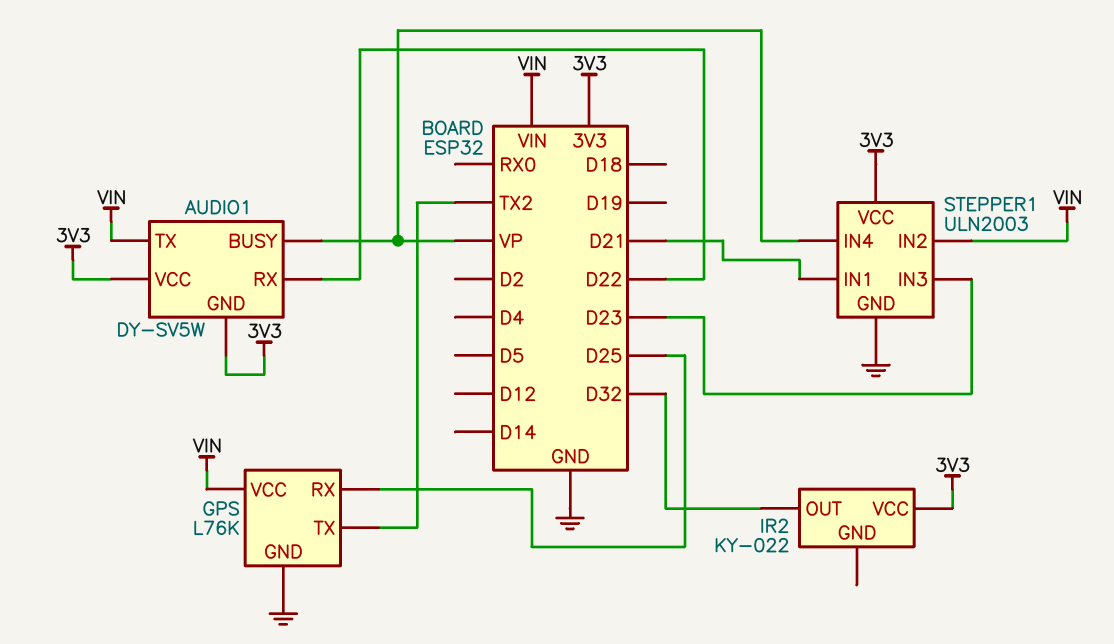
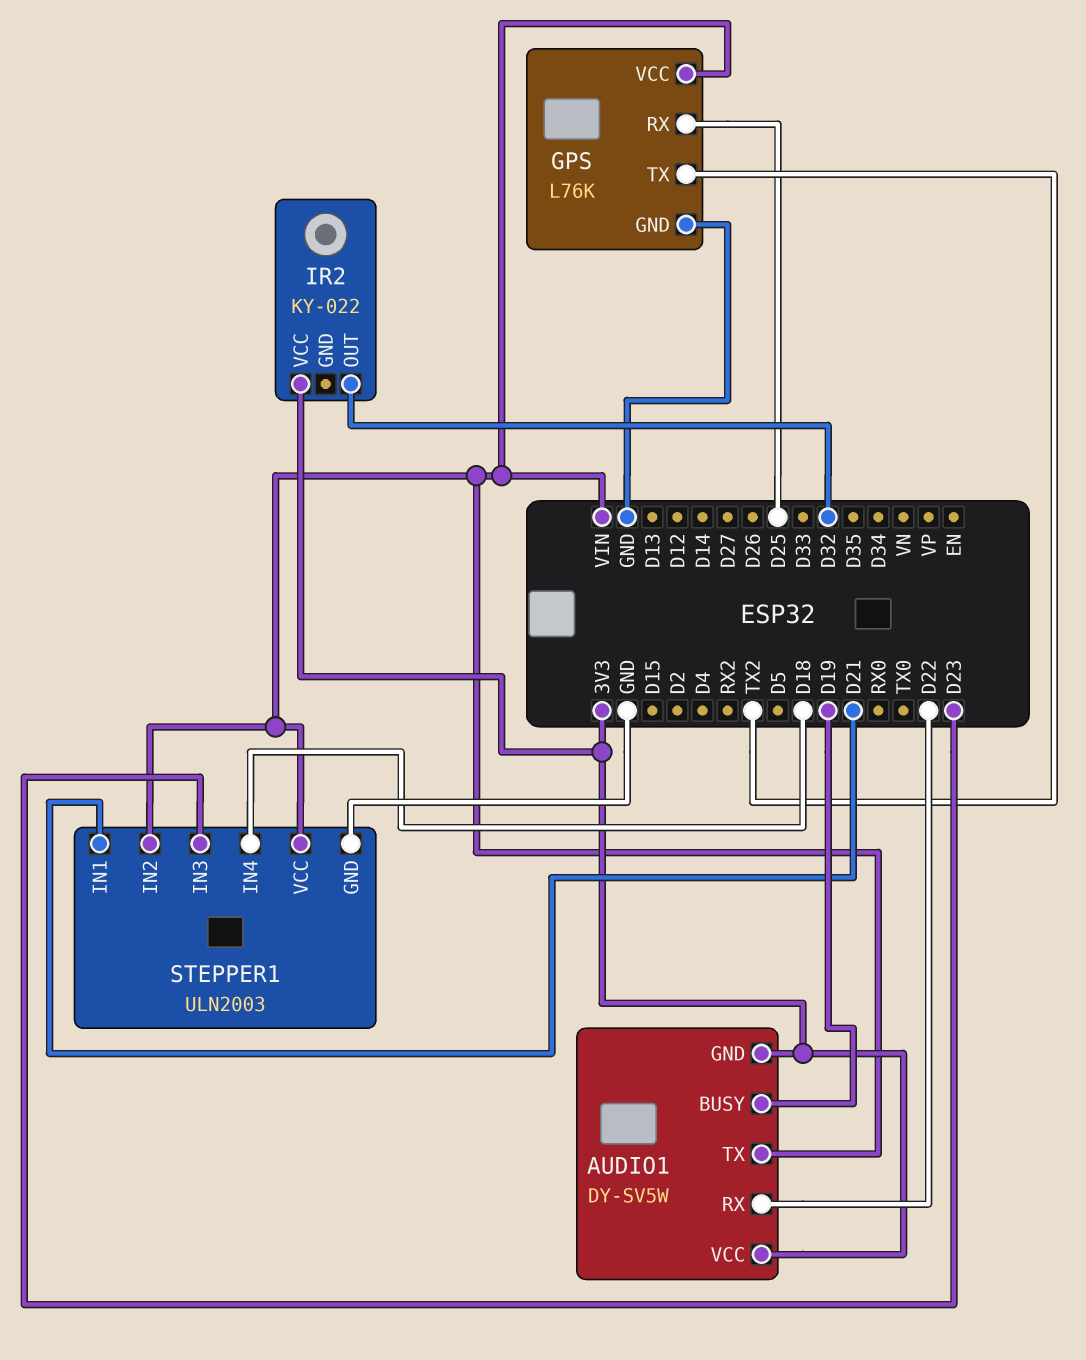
AUDIO1 pin BUSY: VP -> D19
STEPPER1 pin IN4: VP -> D18
STEPPER1 pin VCC: 3V3 -> VIN

